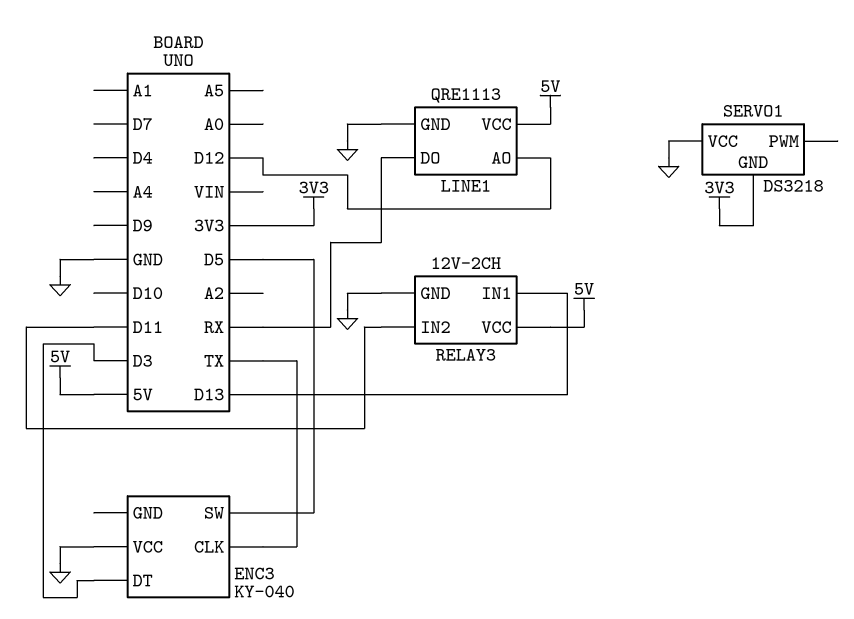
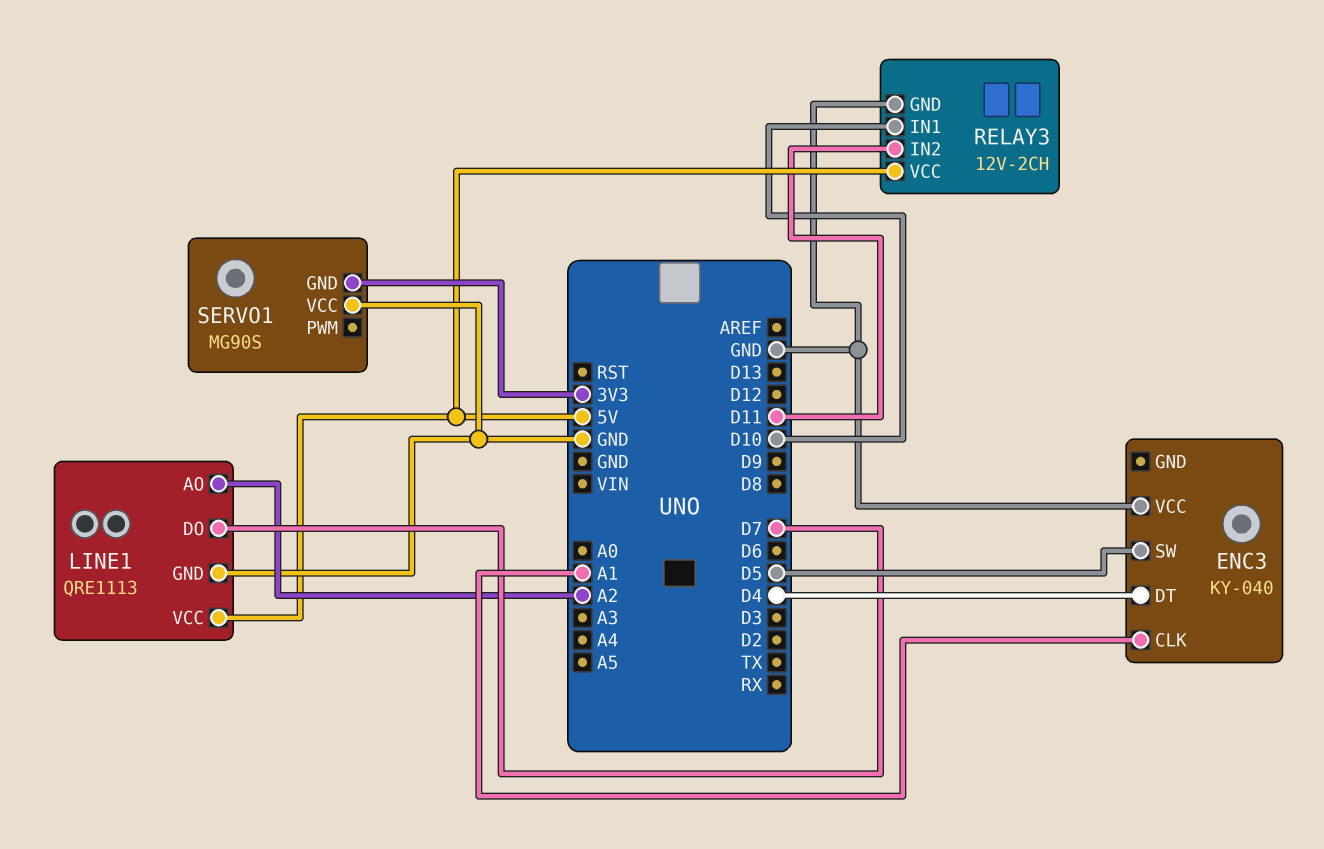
ENC3 pin CLK: TX -> A1
ENC3 pin DT: D3 -> D4
LINE1 pin AO: D12 -> A2
LINE1 pin DO: RX -> D7
RELAY3 pin IN1: D13 -> D10
SERVO1: DS3218 -> MG90S

